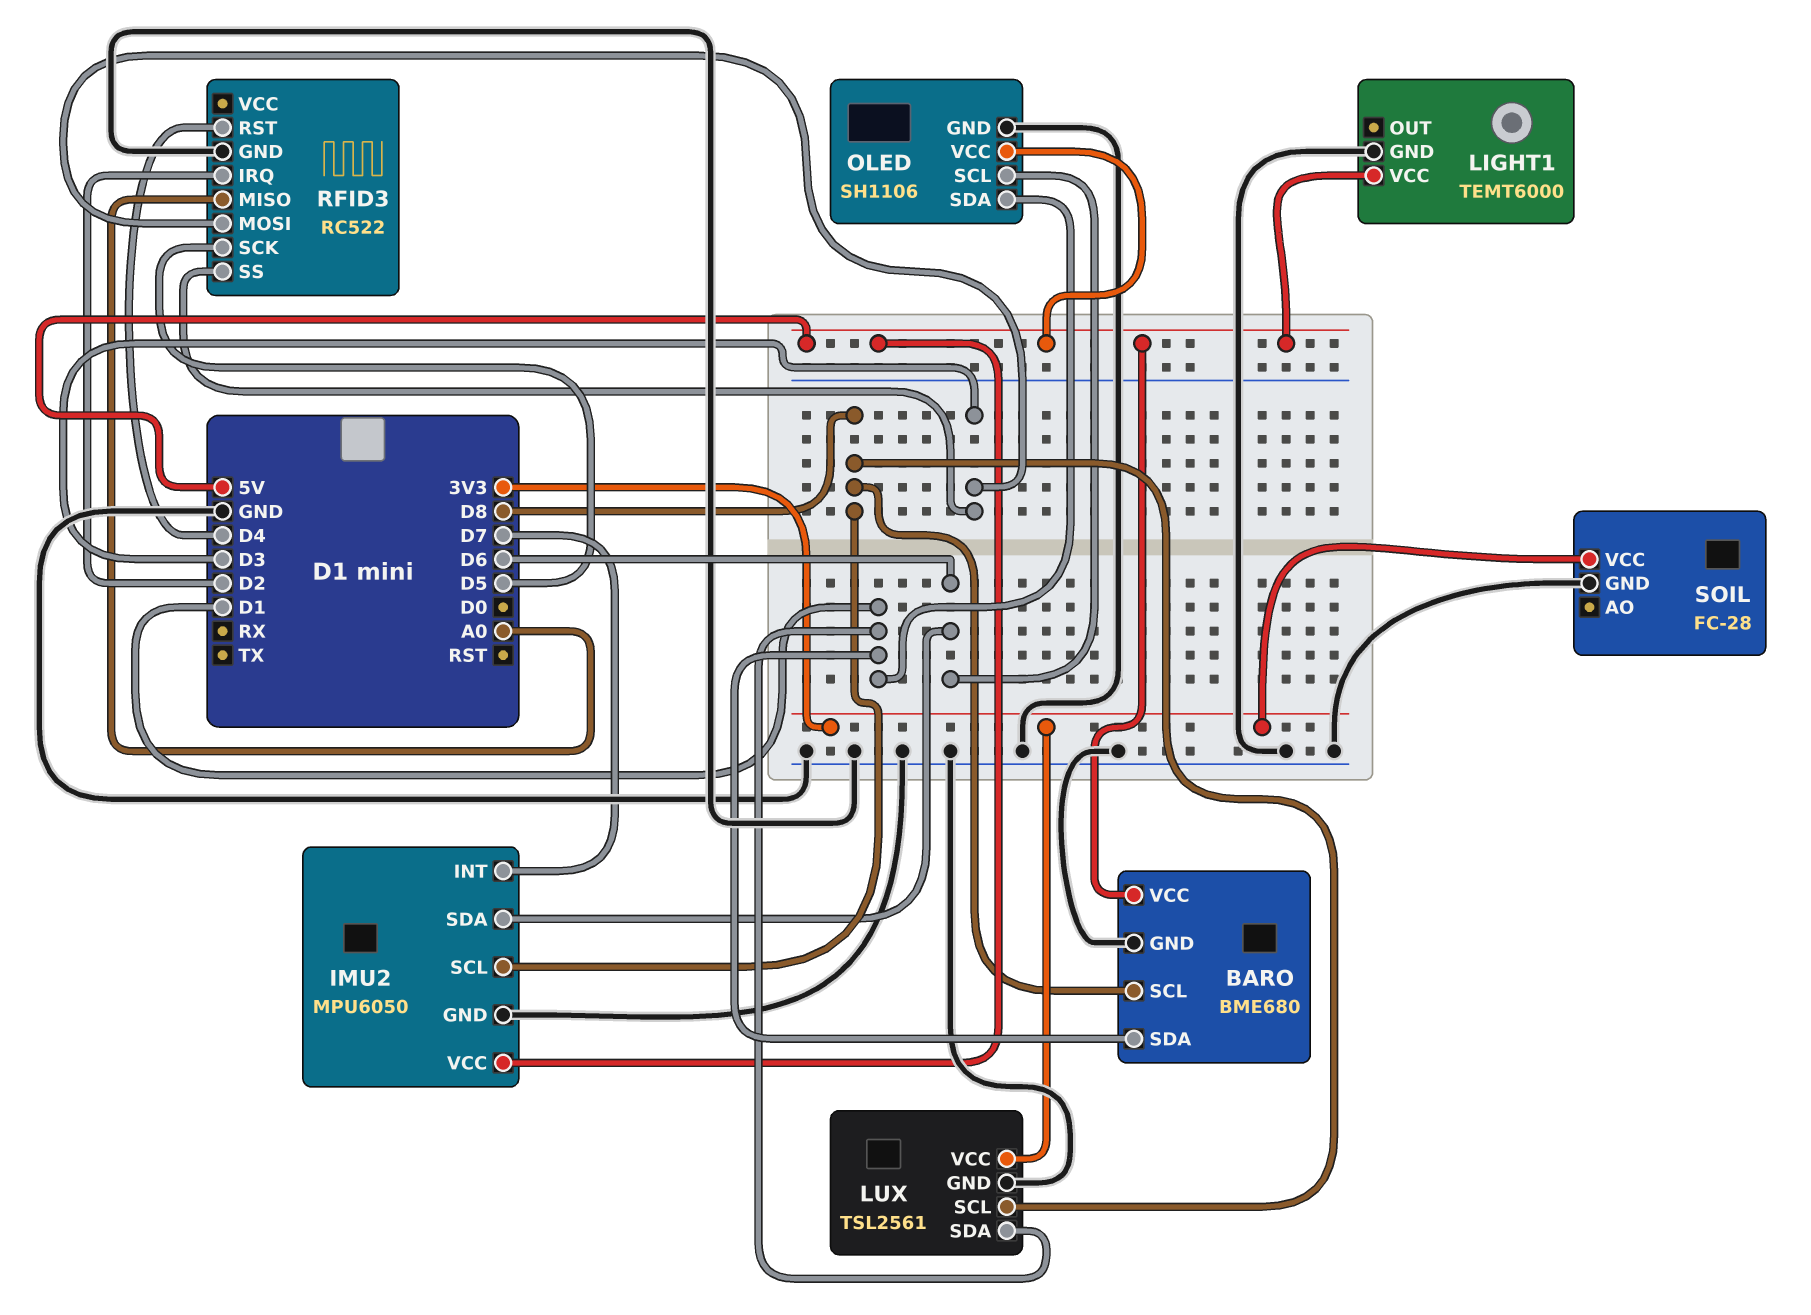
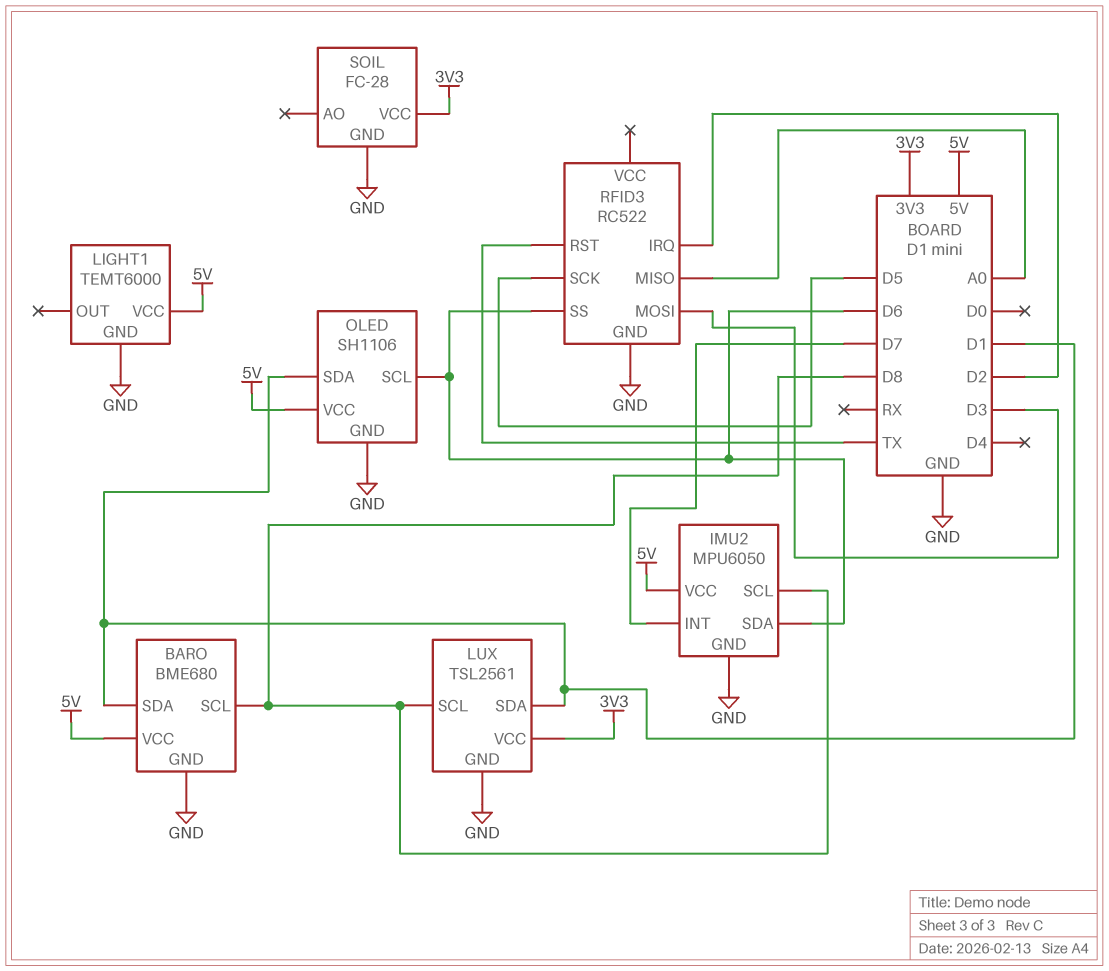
RFID3 pin RST: D4 -> TX
RFID3 pin SS: D3 -> D6

